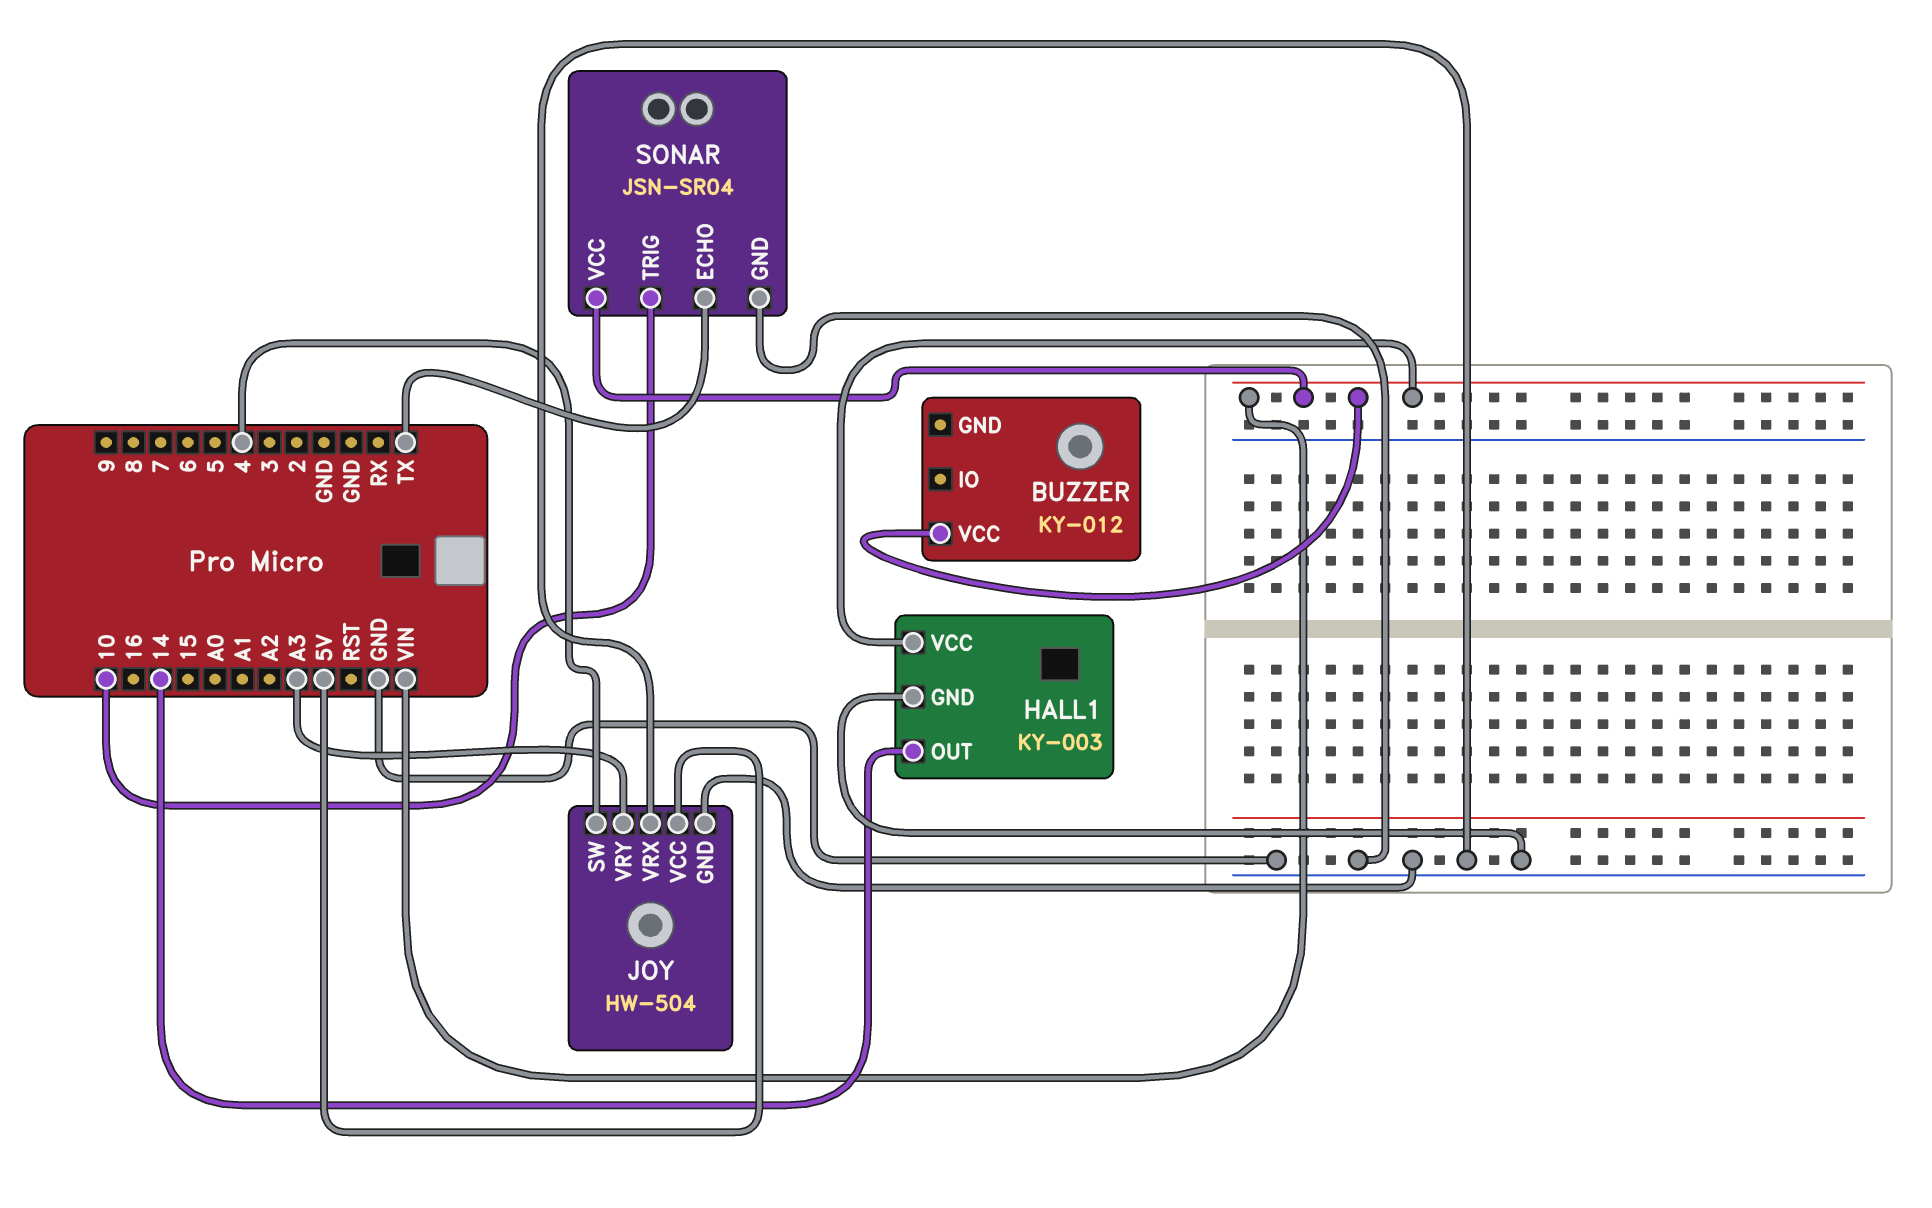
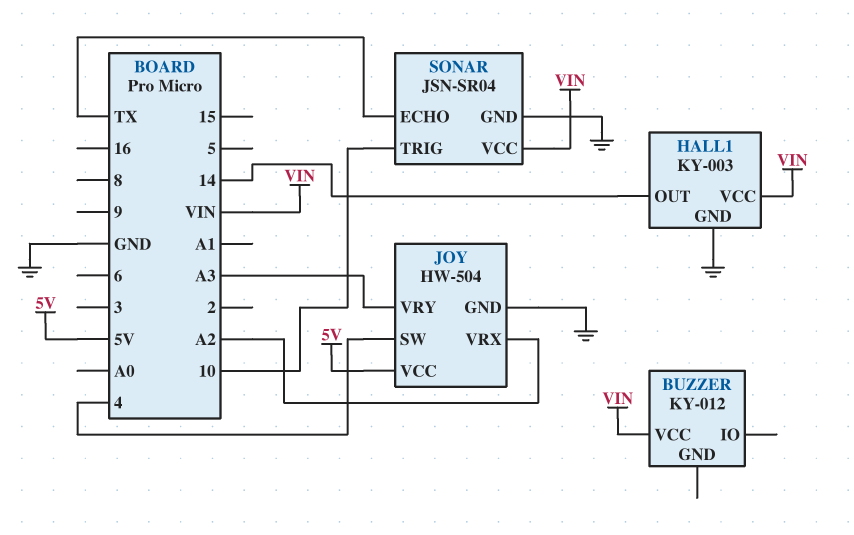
JOY pin VRX: GND -> A2

